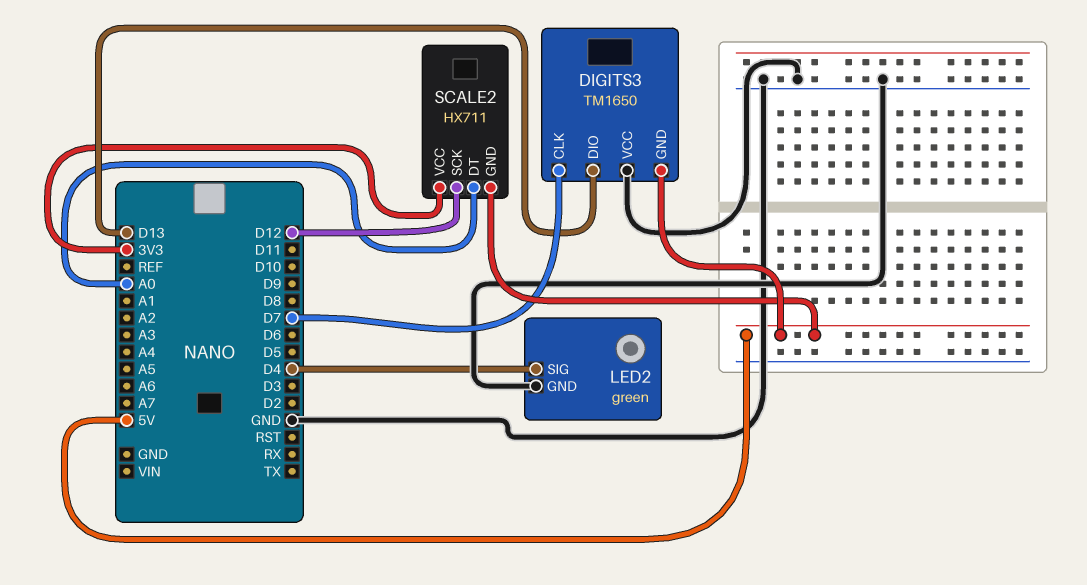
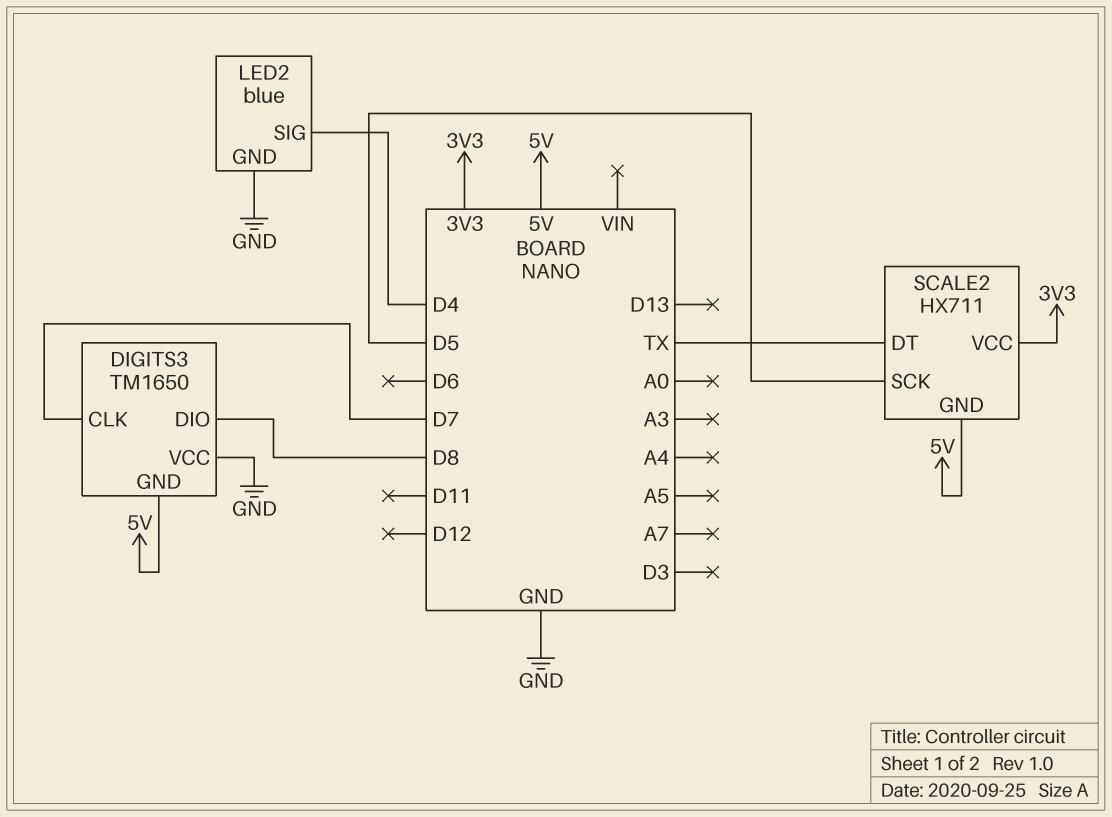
DIGITS3 pin DIO: D13 -> D8
LED2: green -> blue
SCALE2 pin DT: A0 -> TX
SCALE2 pin SCK: D12 -> D5

